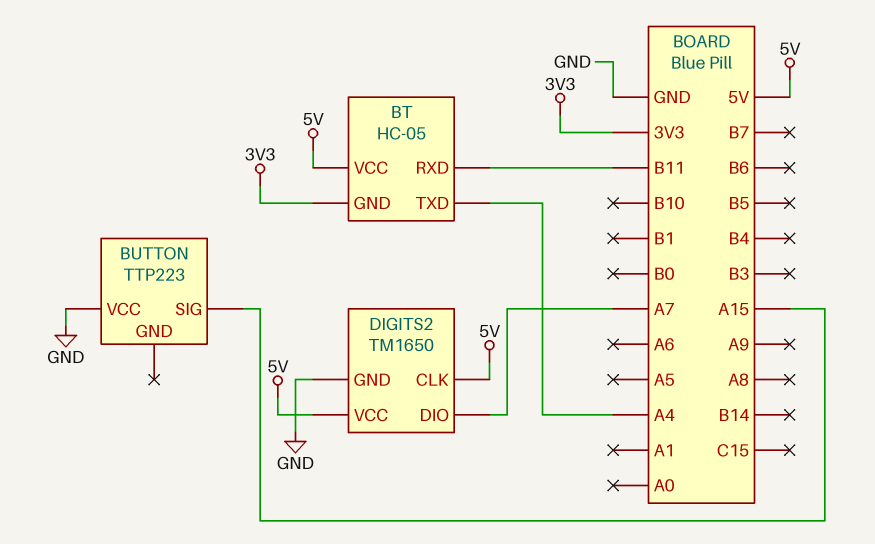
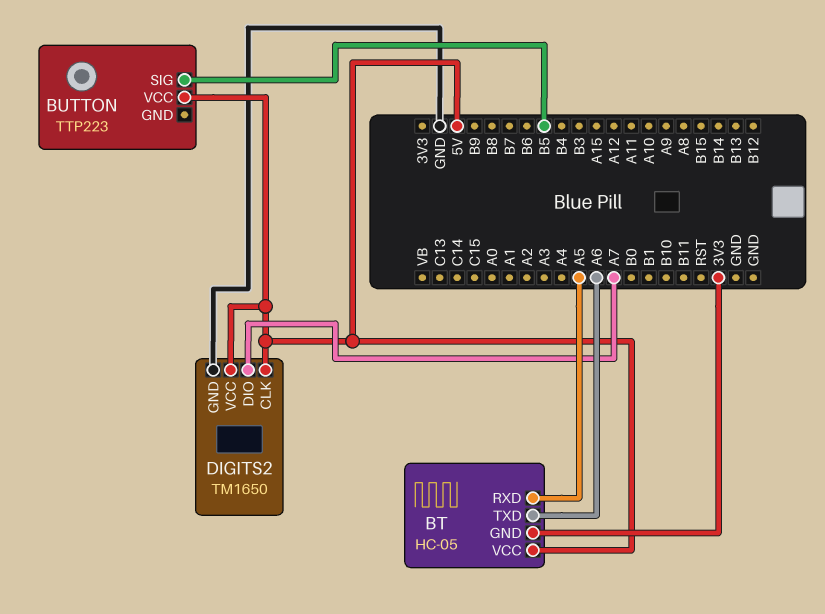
BT pin RXD: B11 -> A5
BT pin TXD: A4 -> A6
BUTTON pin SIG: A15 -> B5
BUTTON pin VCC: GND -> 5V

